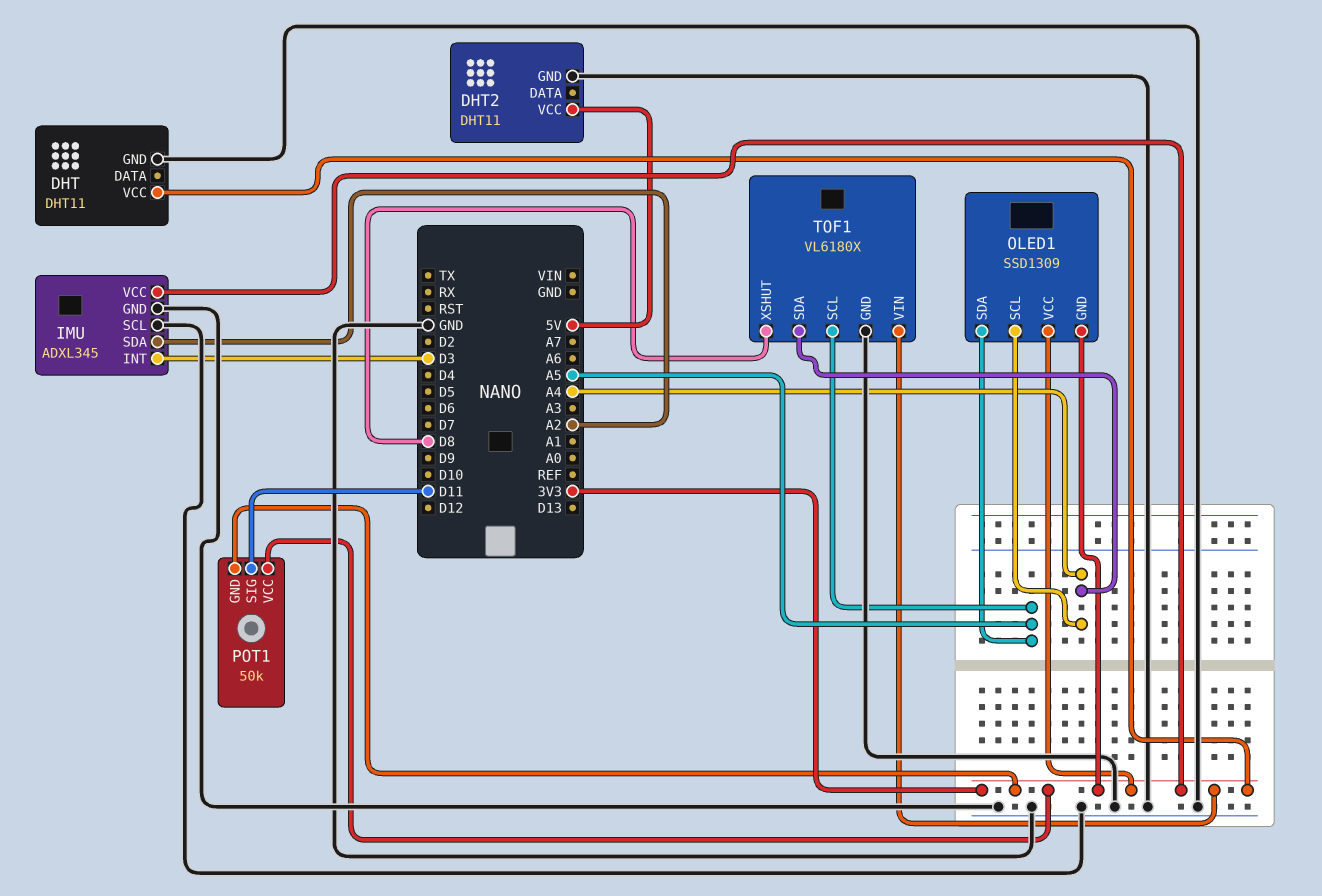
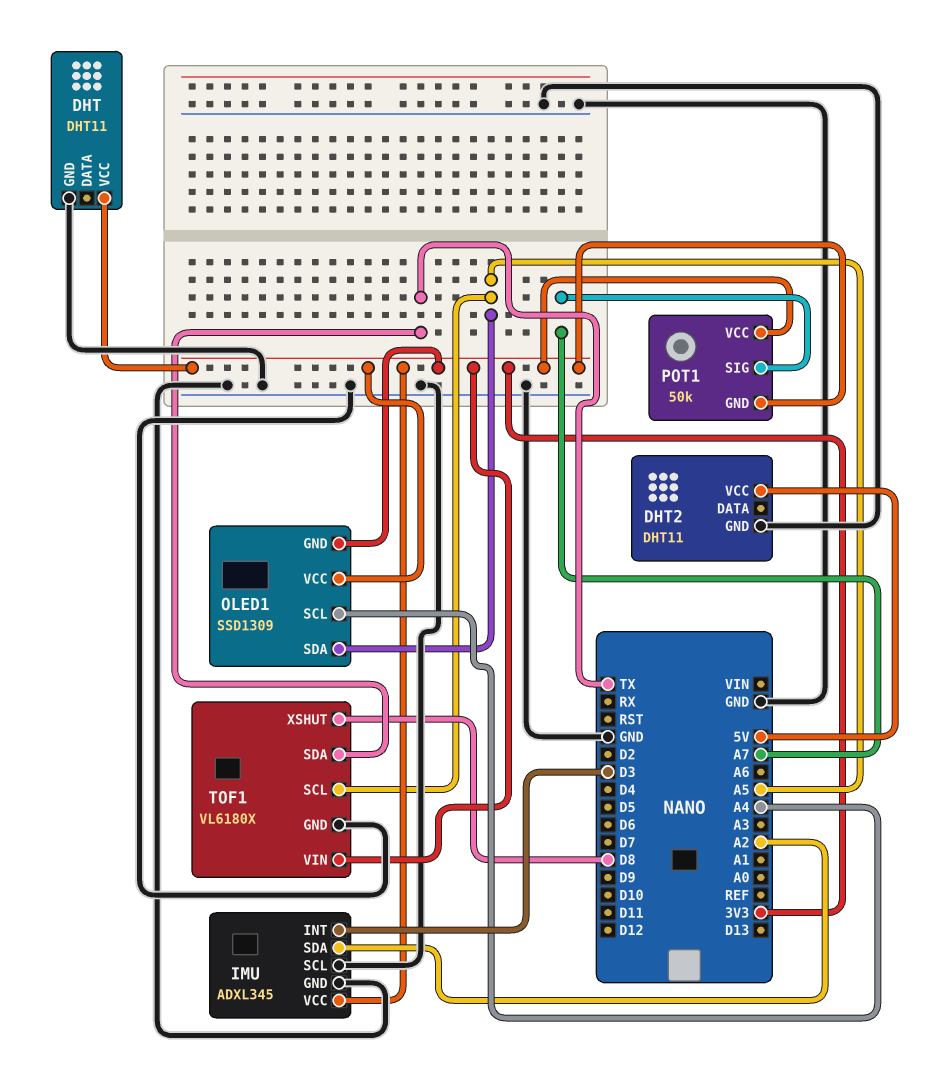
POT1 pin SIG: D11 -> A7
TOF1 pin SDA: A4 -> TX

